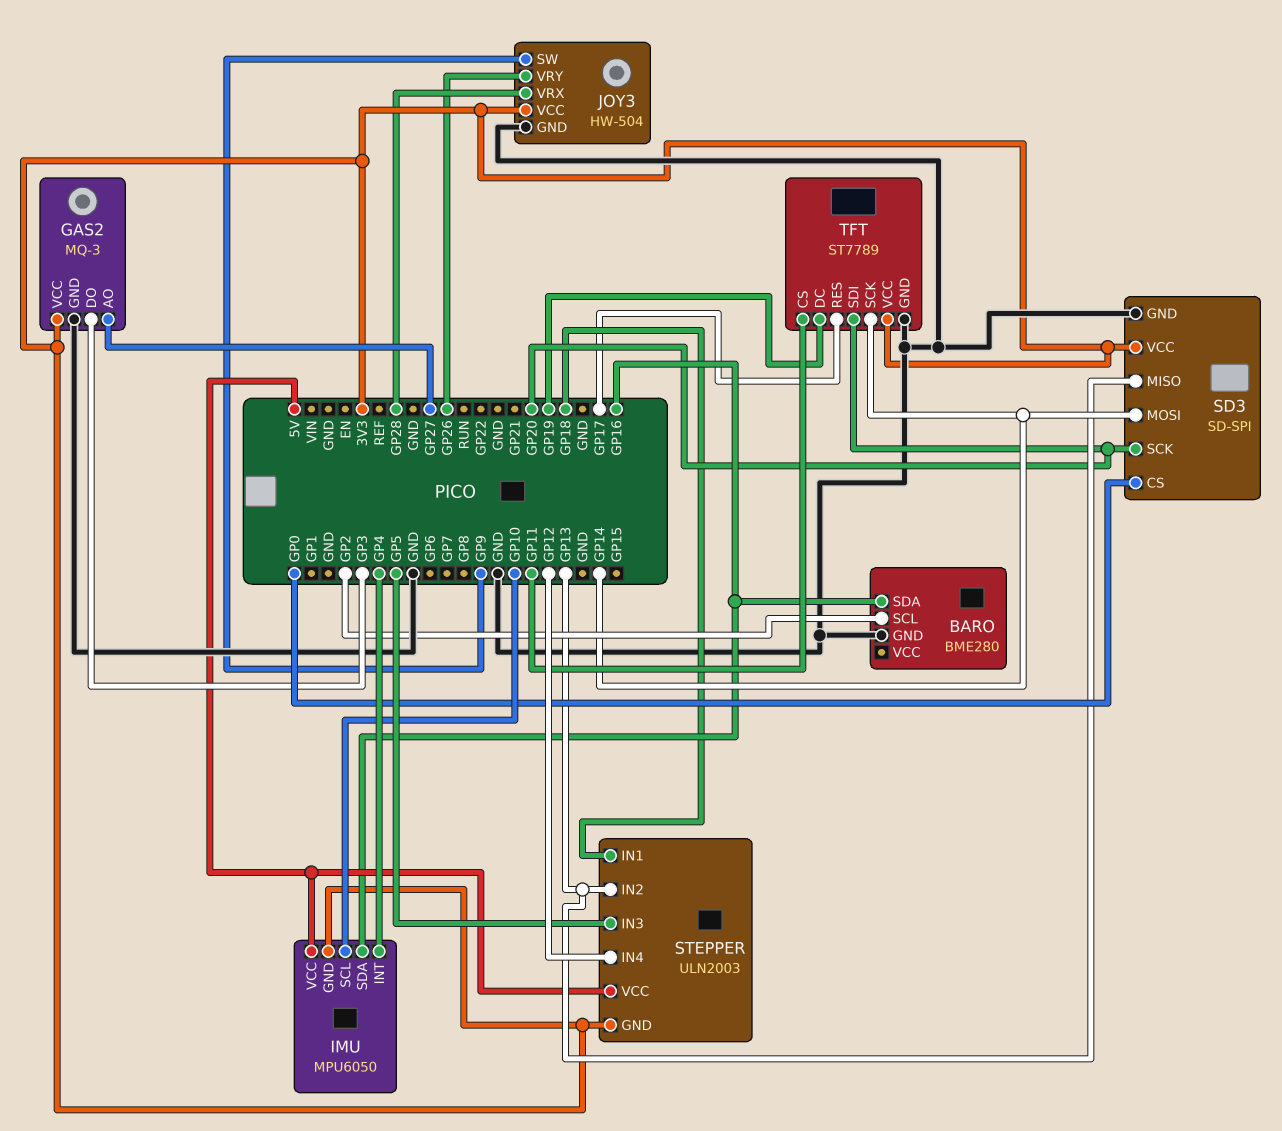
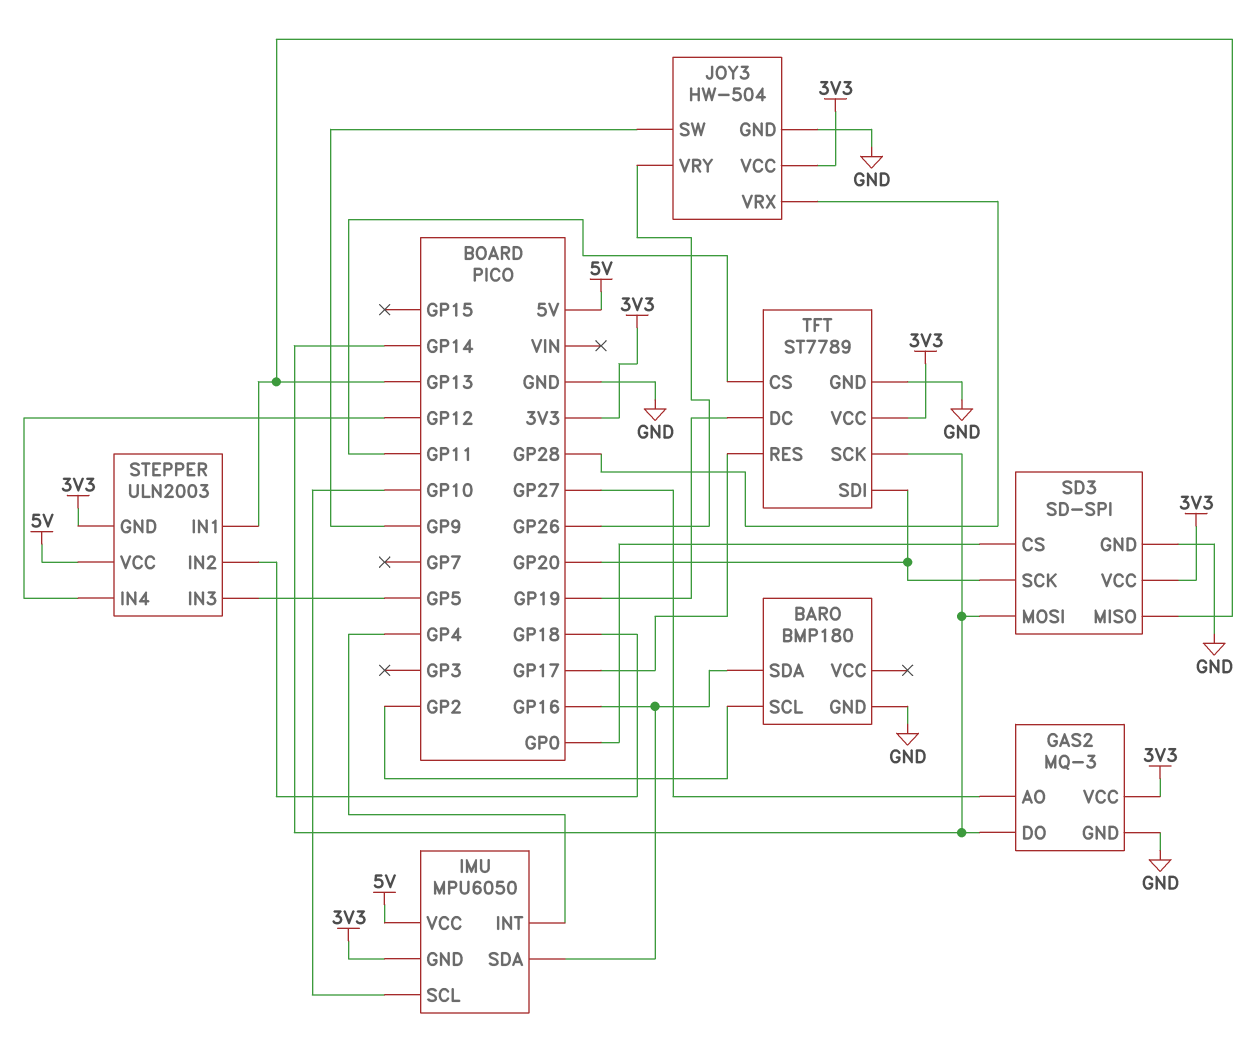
BARO: BME280 -> BMP180
GAS2 pin DO: GP3 -> GP14
STEPPER pin IN1: GP18 -> GP13
STEPPER pin IN2: GP13 -> GP18

